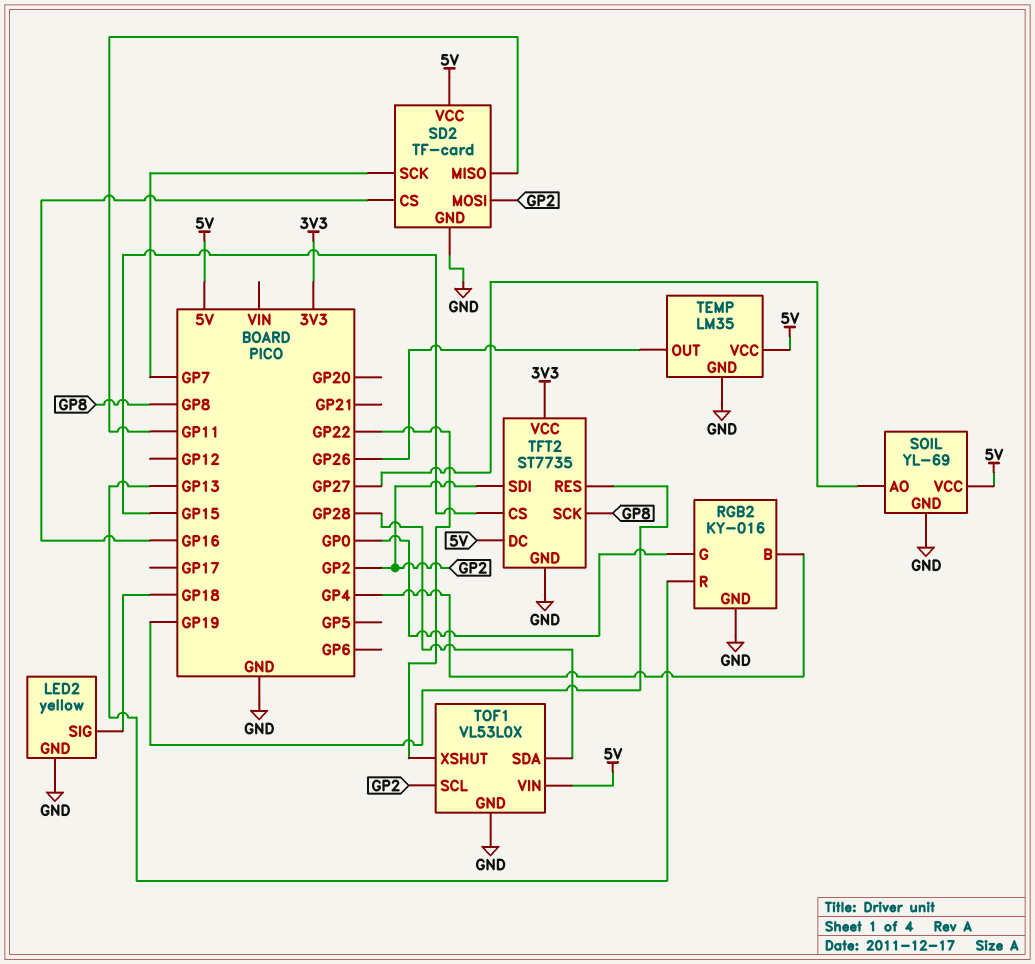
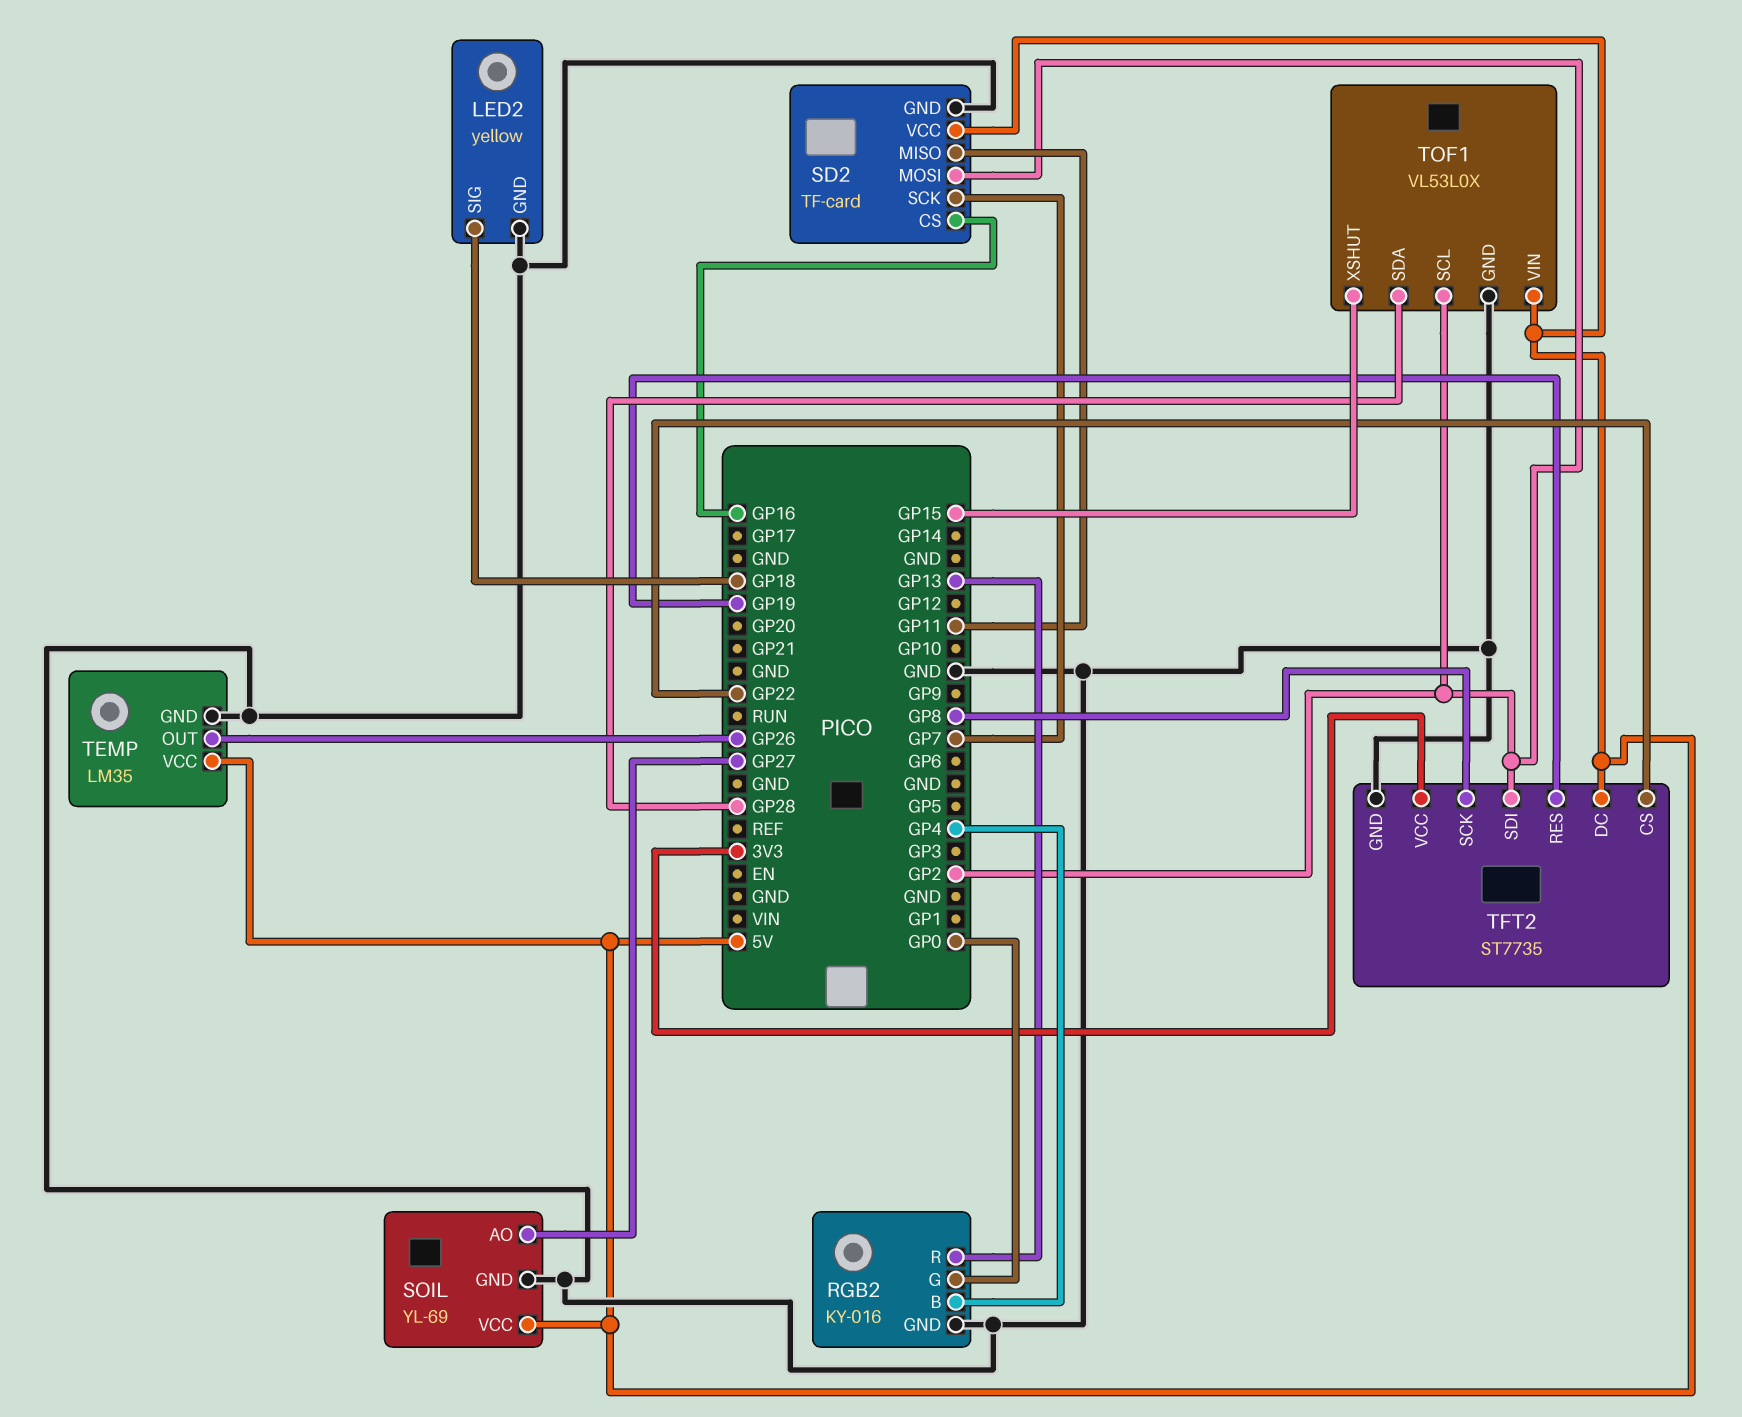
TFT2 pin CS: GP15 -> GP22
TOF1 pin XSHUT: GP22 -> GP15

